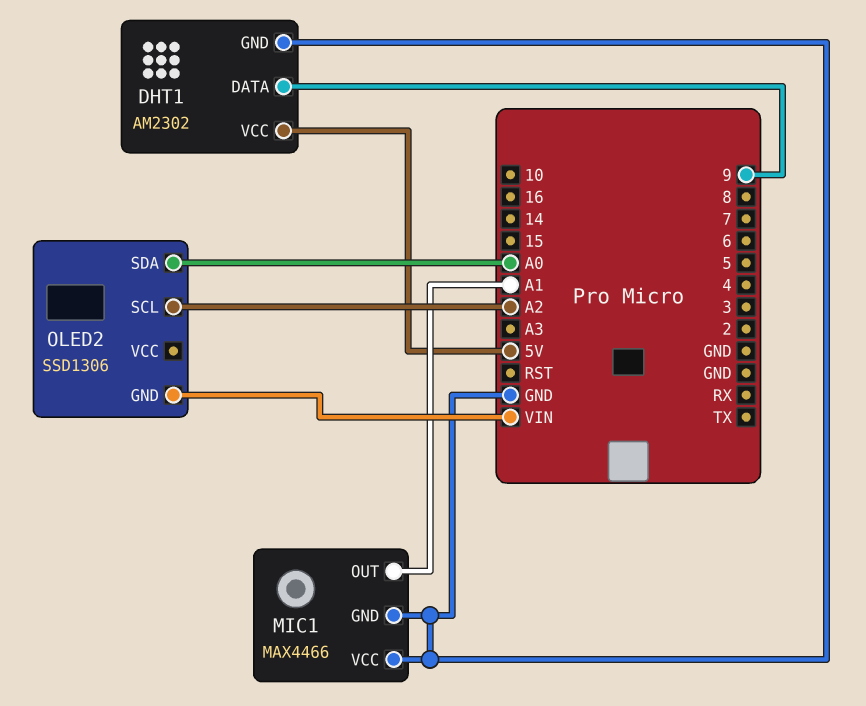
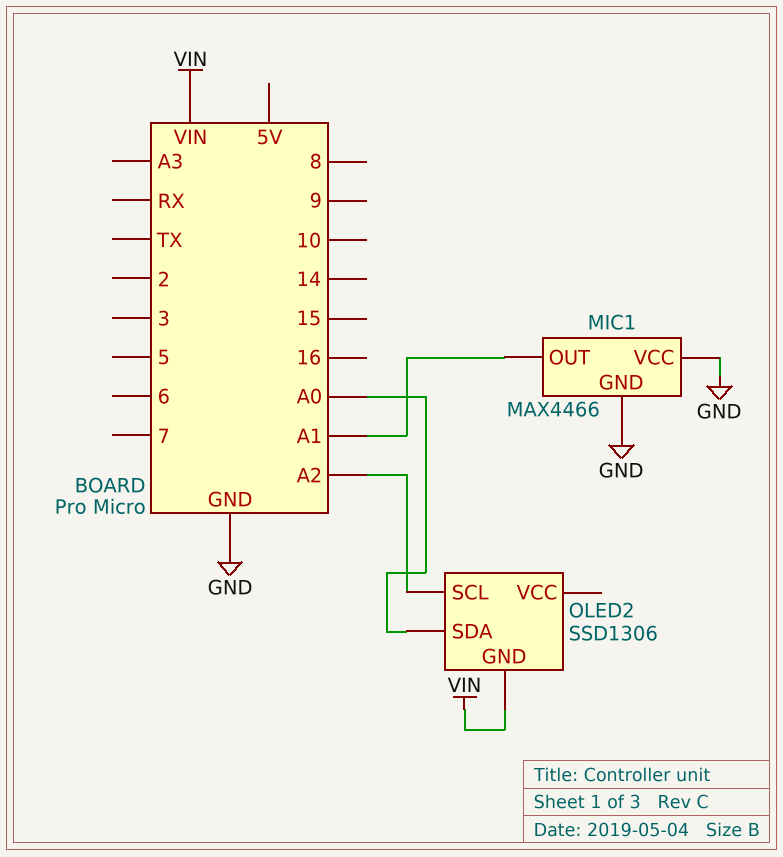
DHT1: AM2302 -> none
DHT1 pin DATA: 9 -> none
DHT1 pin GND: GND -> none
DHT1 pin VCC: 5V -> none

